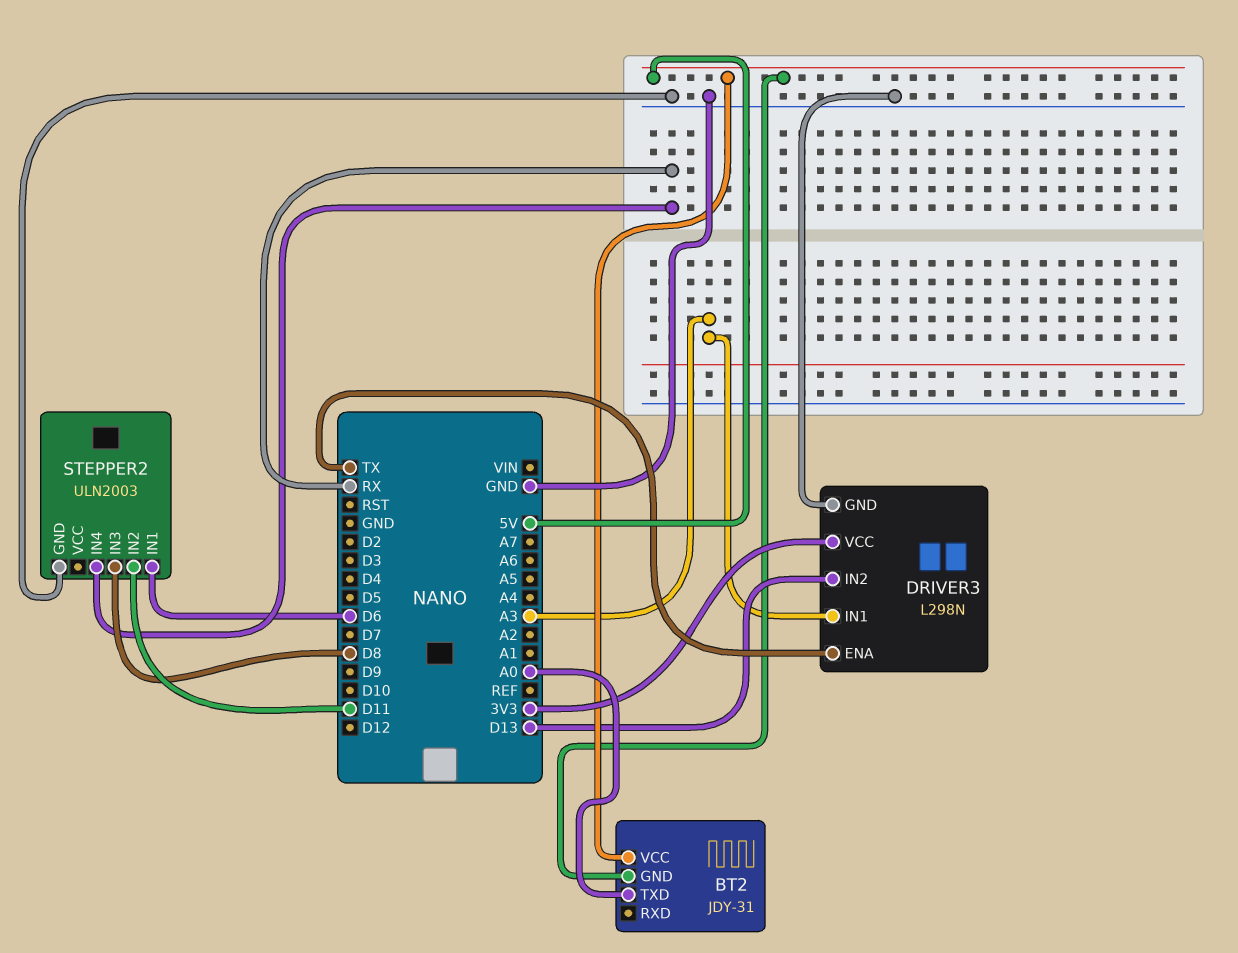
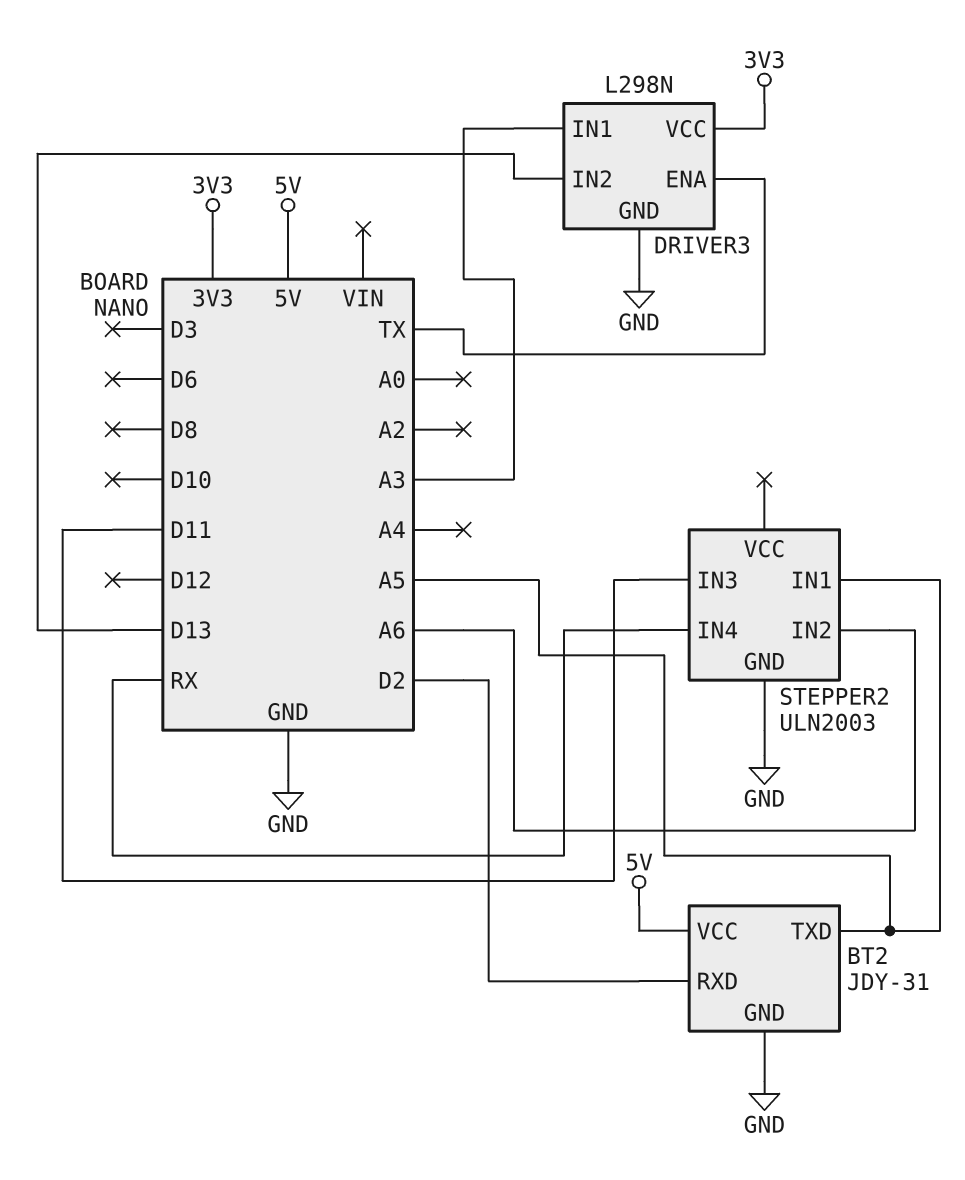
BT2 pin GND: 5V -> GND
BT2 pin RXD: none -> D2
BT2 pin TXD: A0 -> A5
STEPPER2 pin IN1: D6 -> A5
STEPPER2 pin IN2: D11 -> A6
STEPPER2 pin IN3: D8 -> D11

